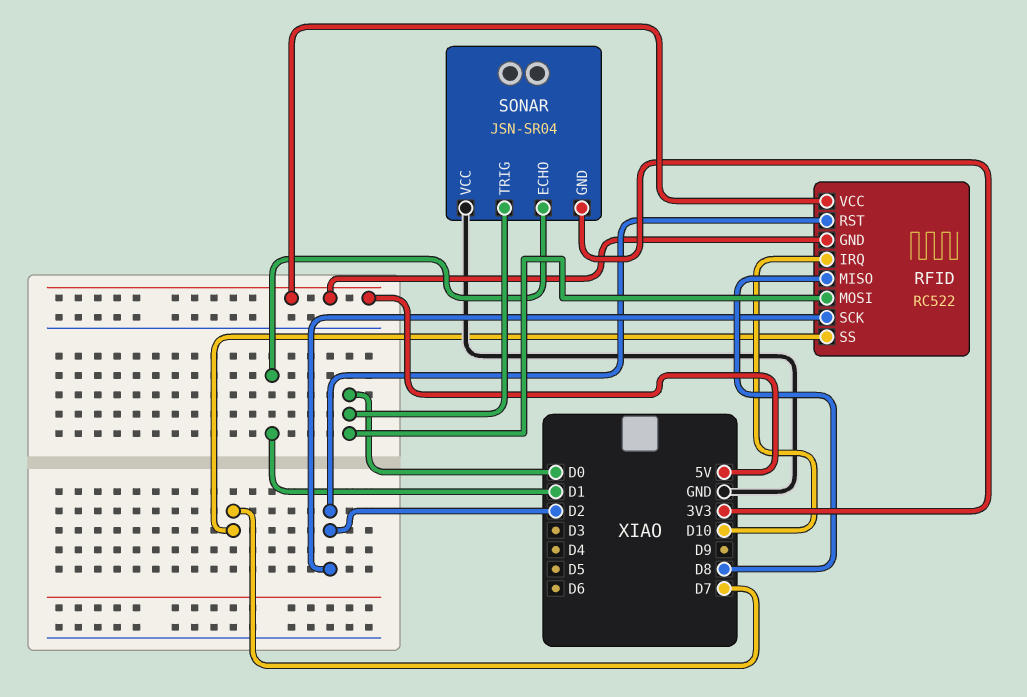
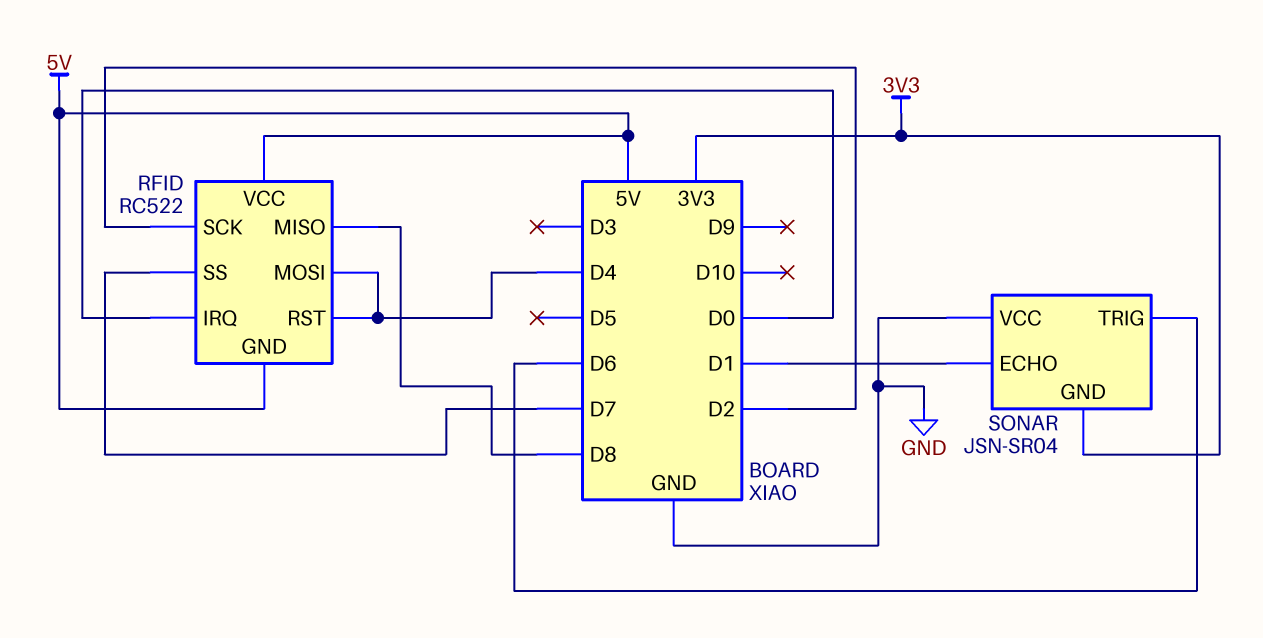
RFID pin IRQ: D10 -> D0
RFID pin MOSI: D0 -> D4
RFID pin RST: D2 -> D4
SONAR pin TRIG: D0 -> D6

